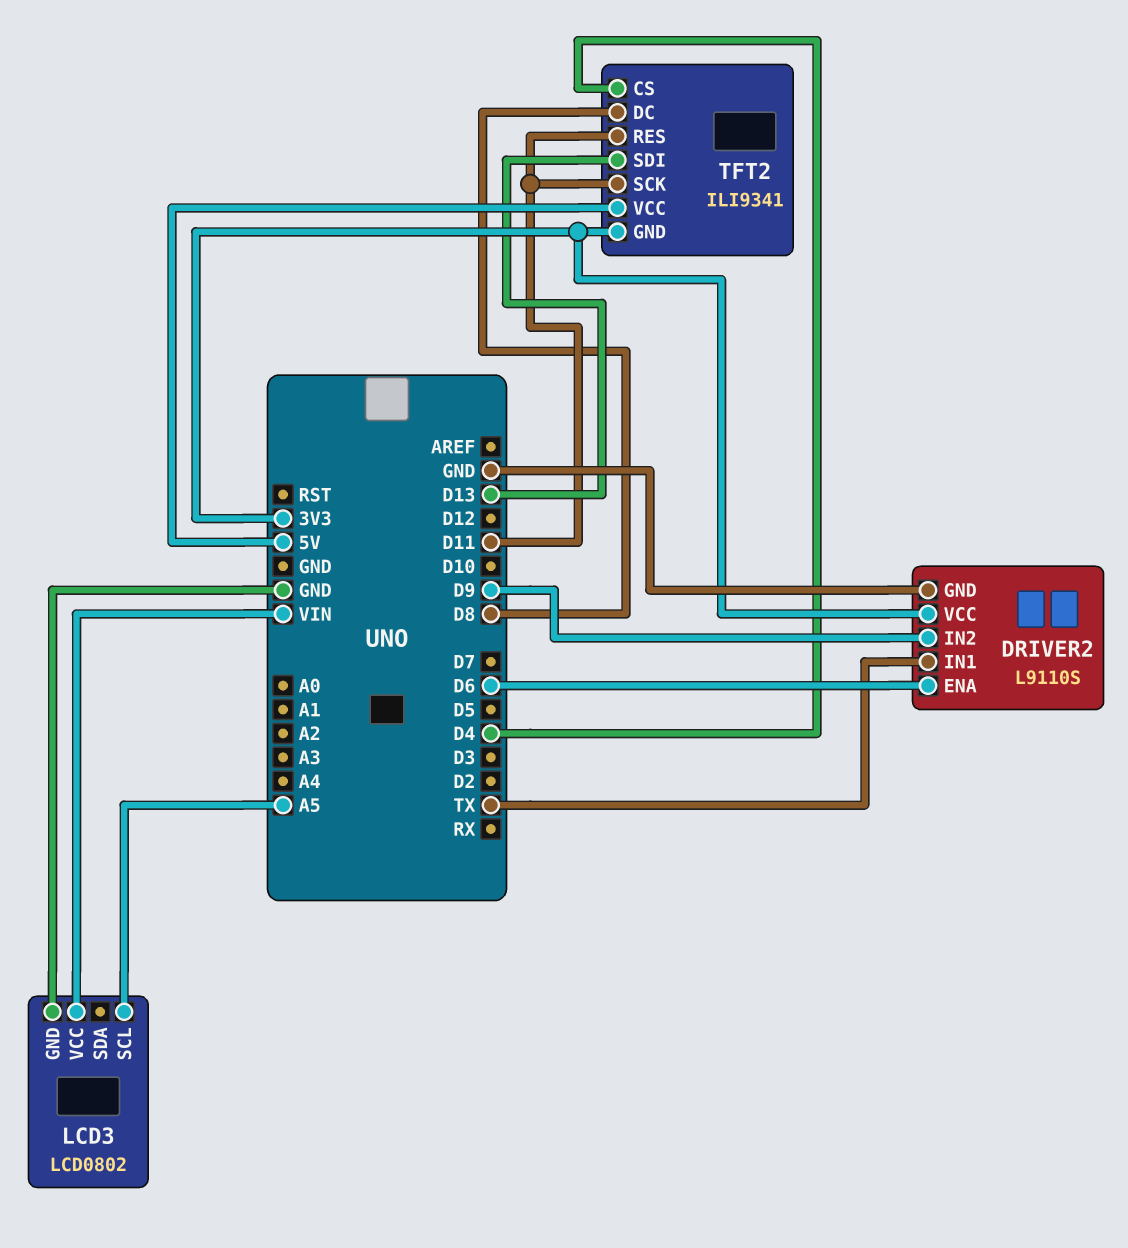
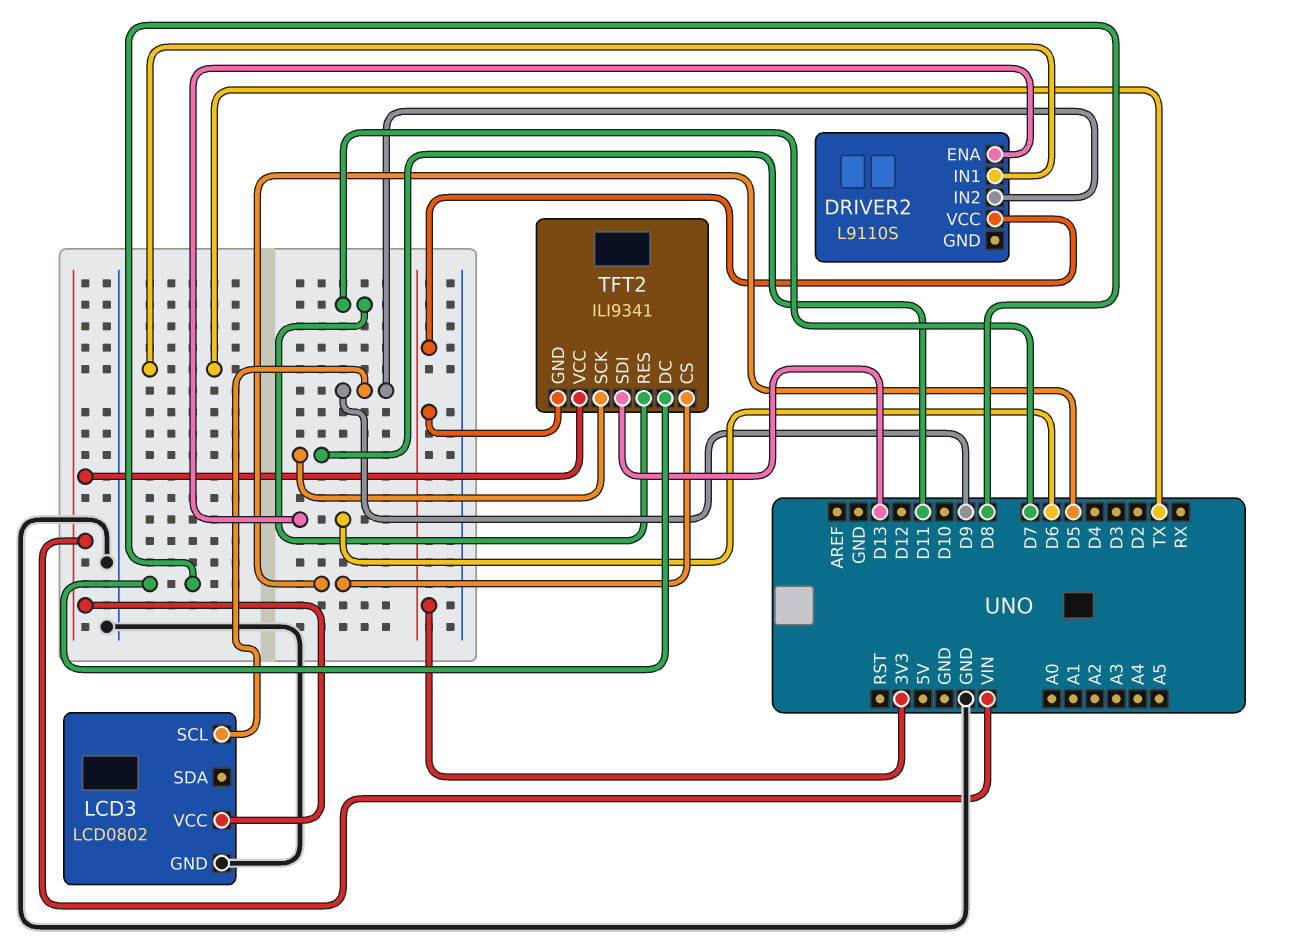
DRIVER2 pin GND: GND -> none
LCD3 pin SCL: A5 -> D9
TFT2 pin CS: D4 -> D5
TFT2 pin RES: D11 -> D7
TFT2 pin VCC: 5V -> VIN

